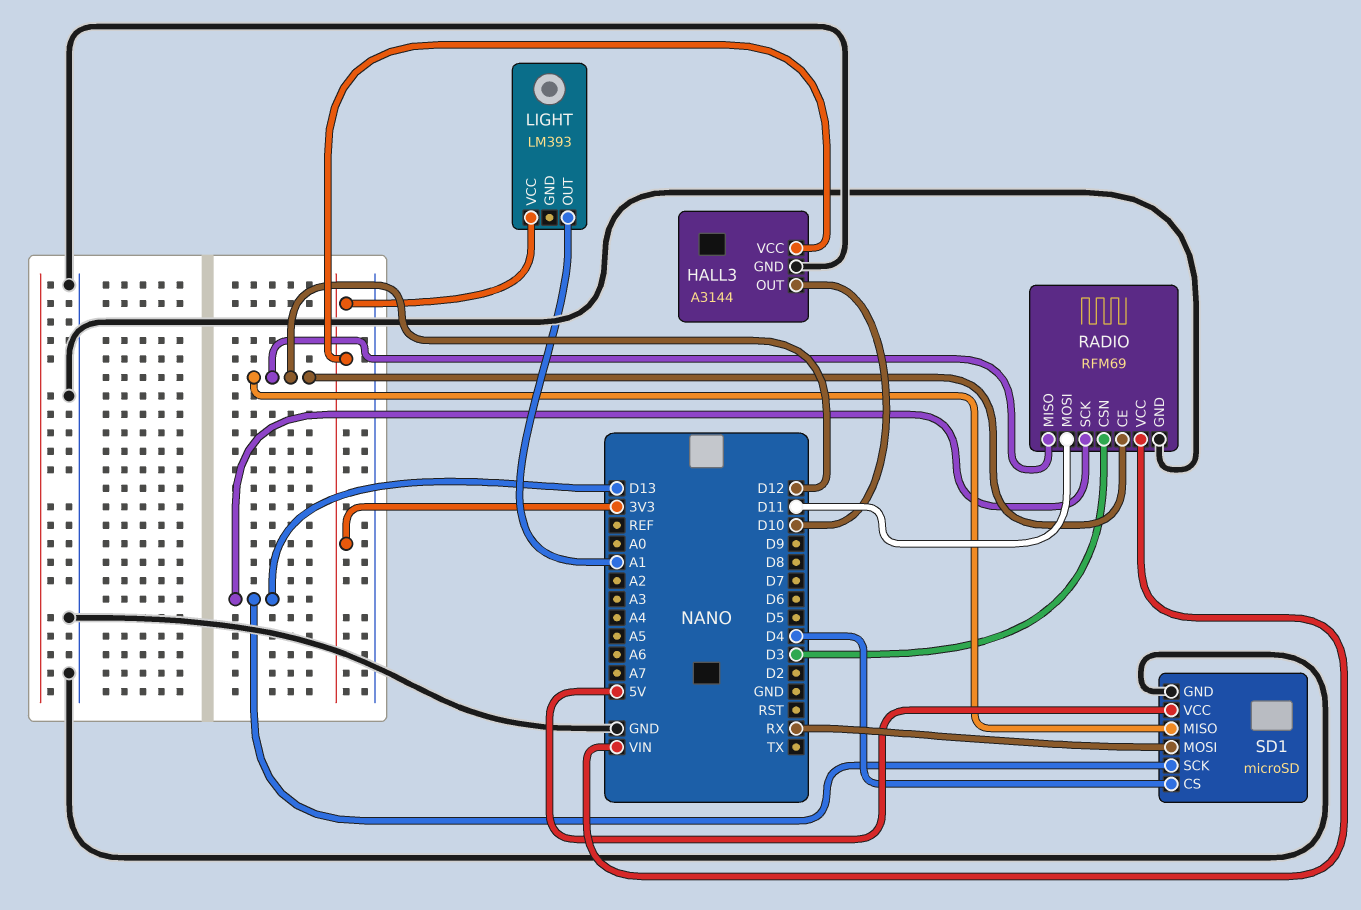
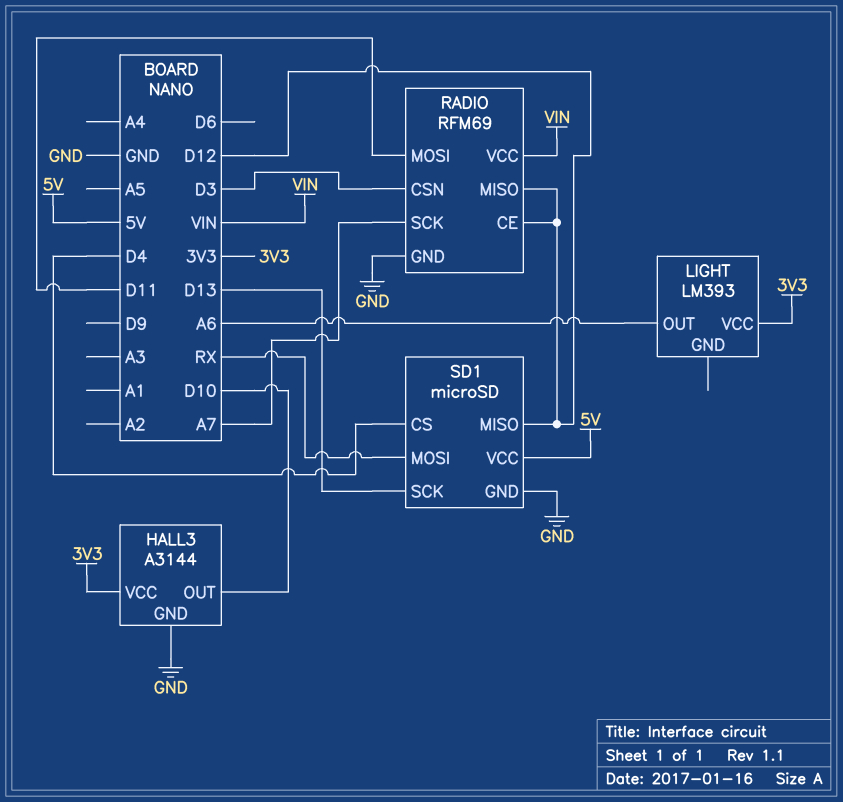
LIGHT pin OUT: A1 -> A6
RADIO pin SCK: D13 -> A7

